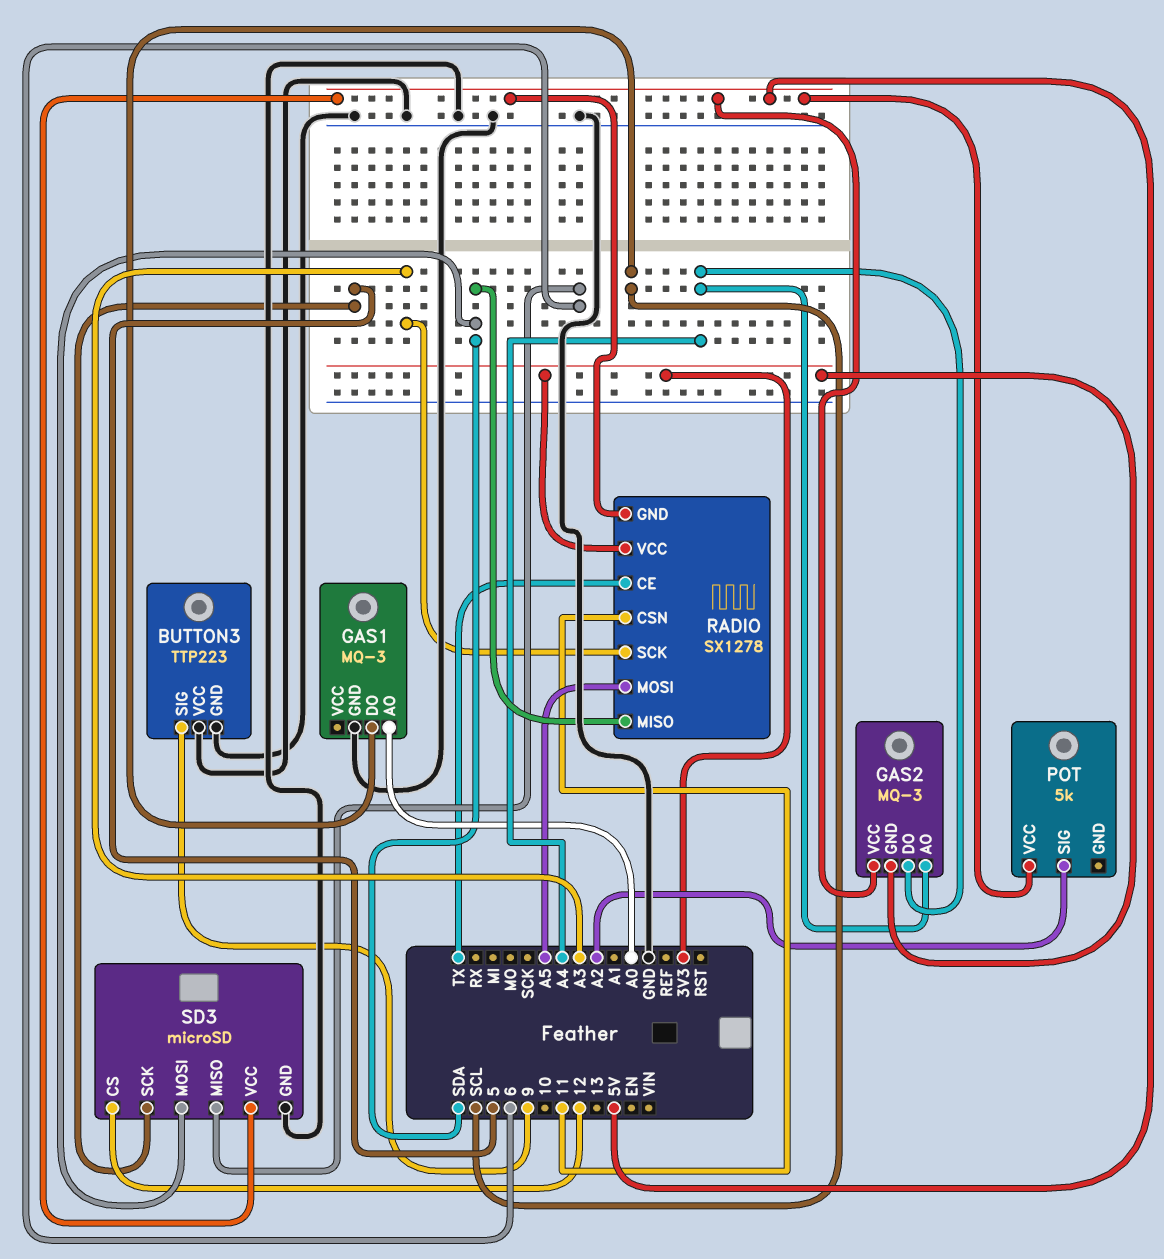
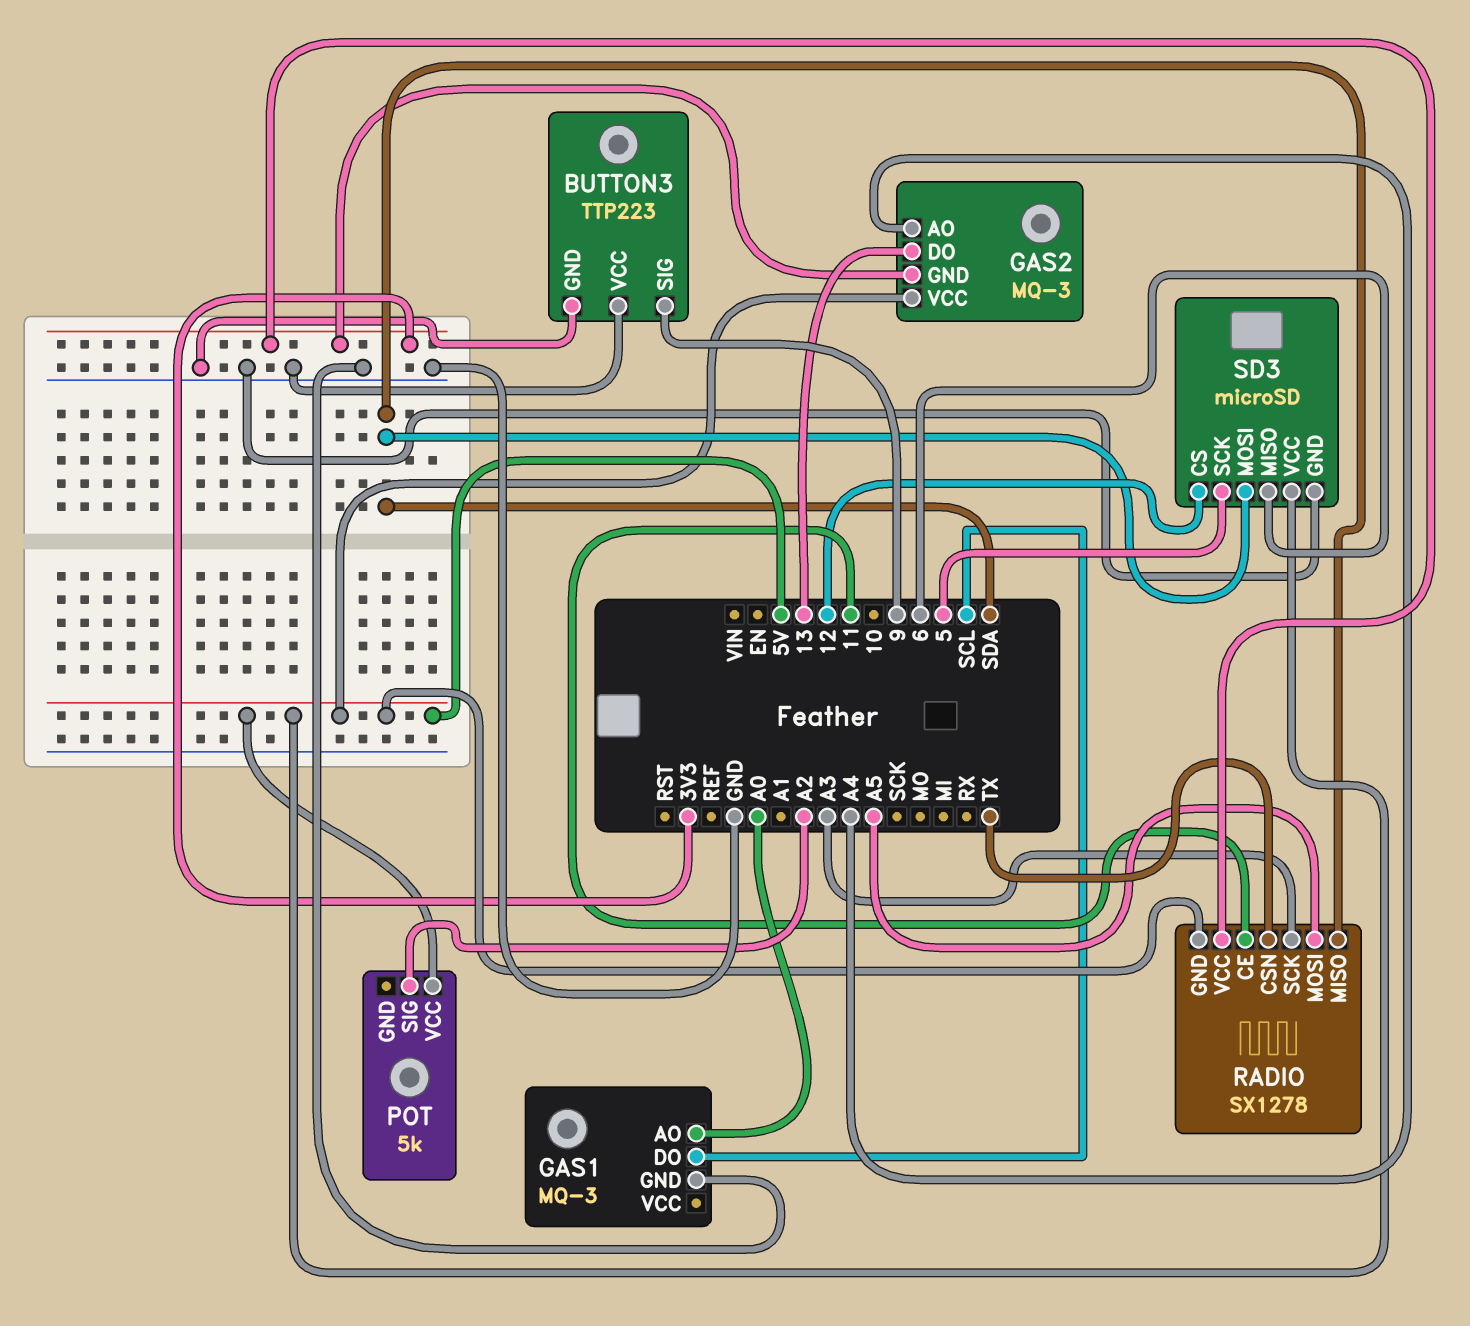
GAS2 pin DO: A4 -> 13
RADIO pin CE: TX -> 11
RADIO pin CSN: 11 -> TX

